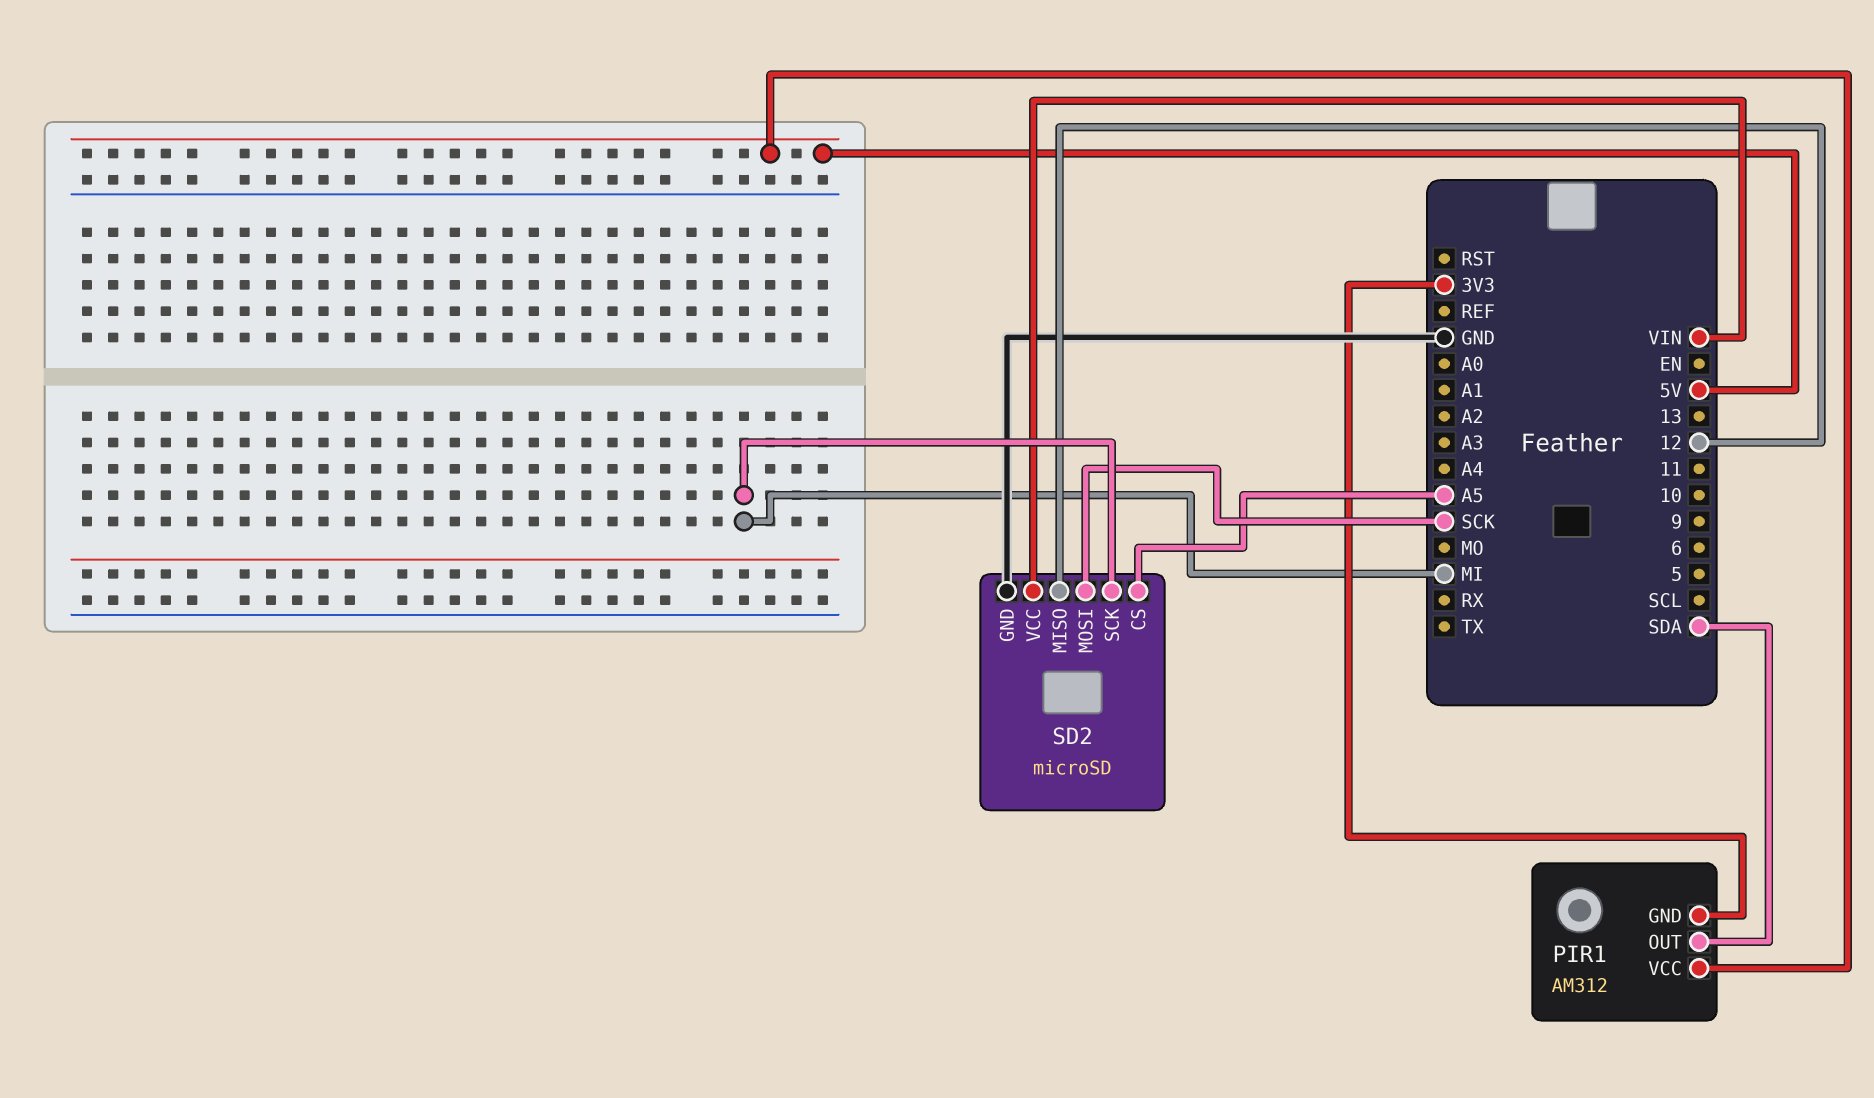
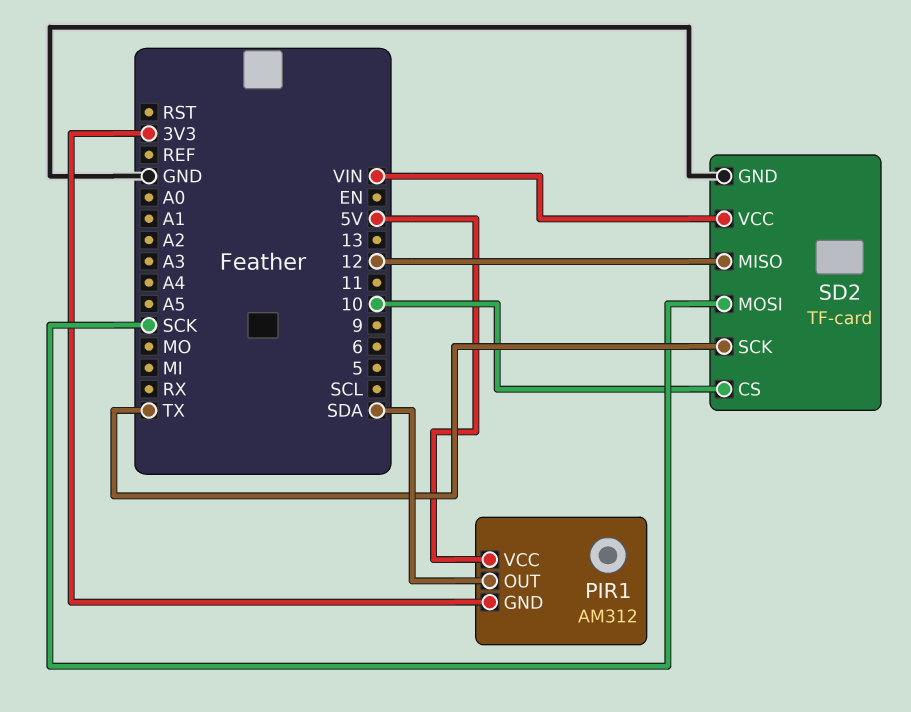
SD2: microSD -> TF-card
SD2 pin CS: A5 -> 10
SD2 pin SCK: MI -> TX

